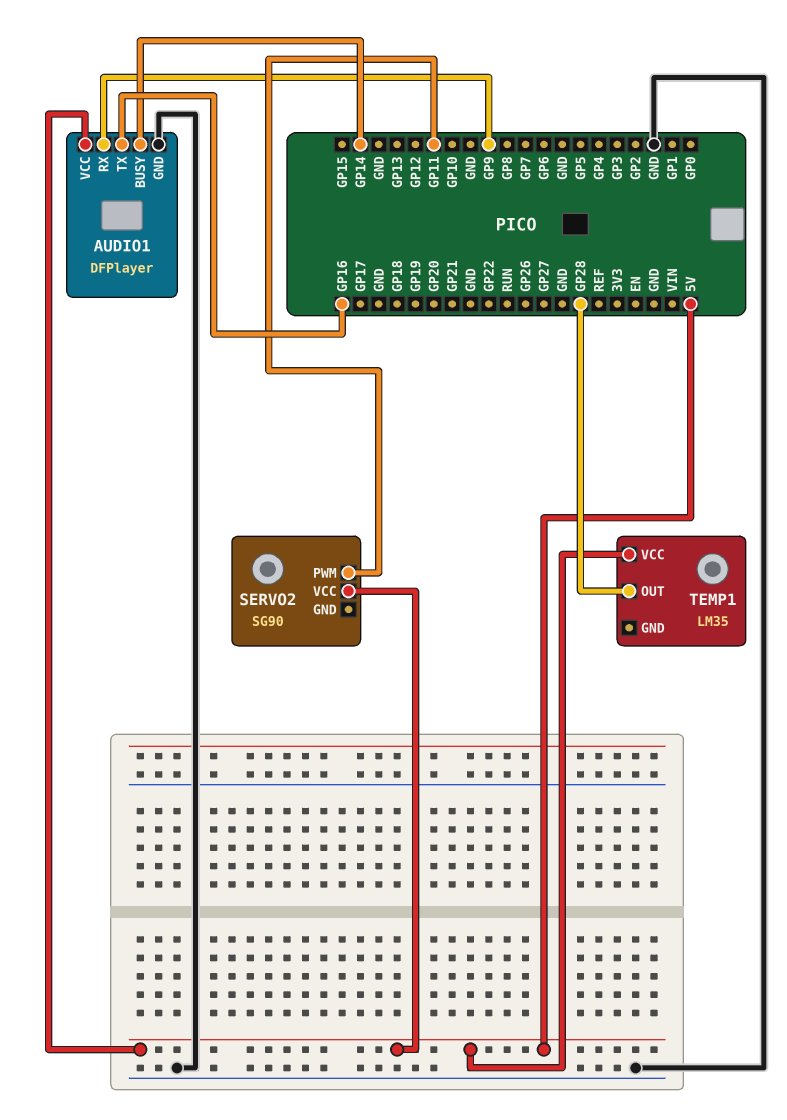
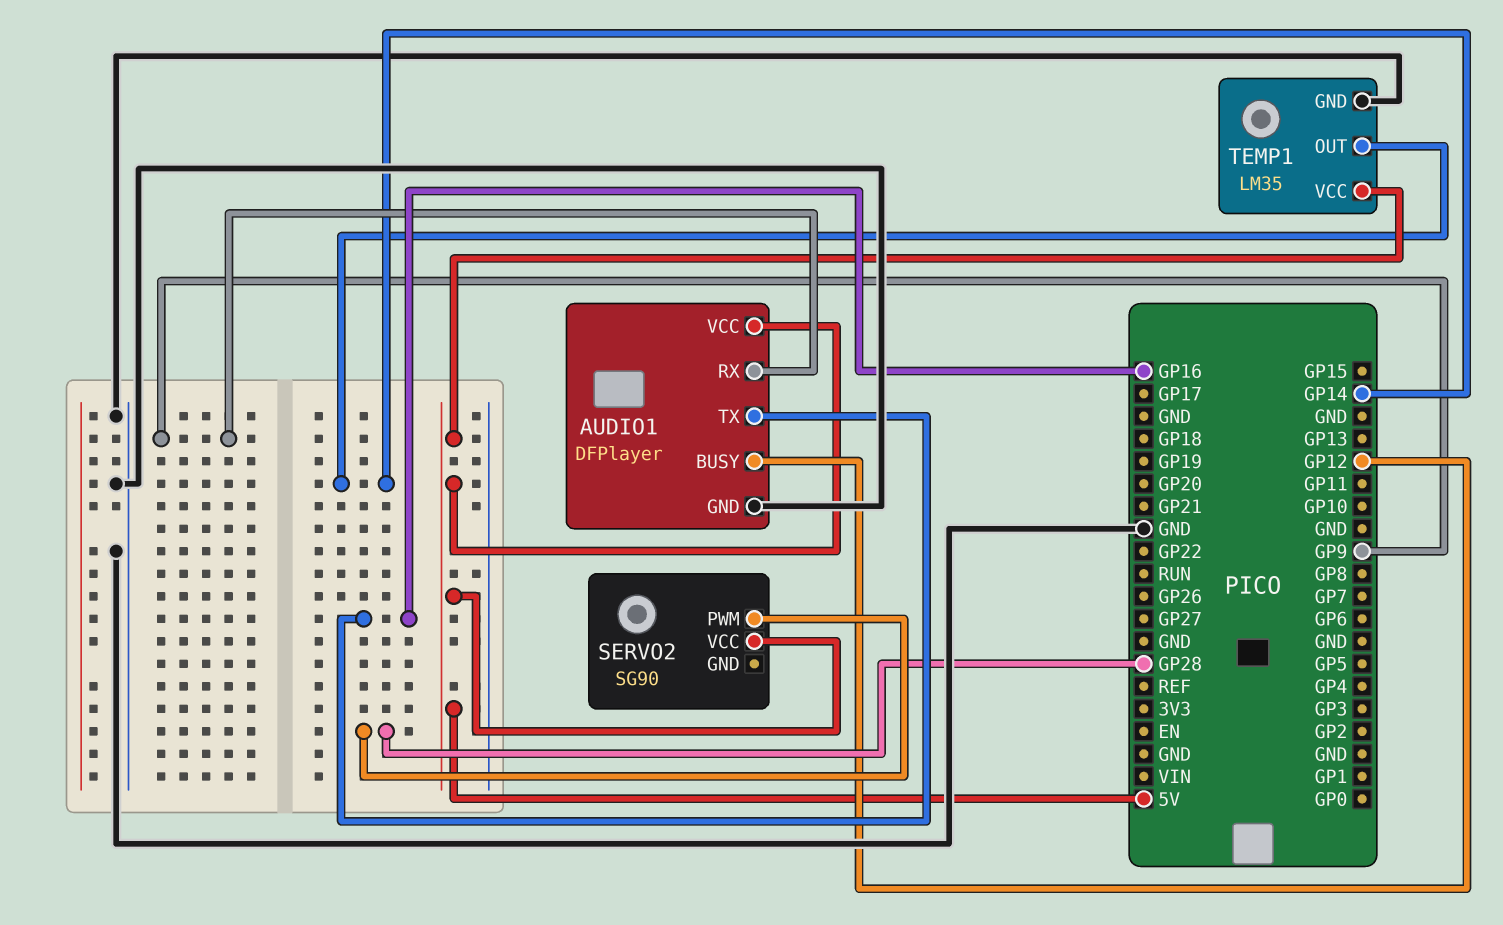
AUDIO1 pin BUSY: GP14 -> GP12
SERVO2 pin PWM: GP11 -> GP28
TEMP1 pin GND: none -> GND
TEMP1 pin OUT: GP28 -> GP14

